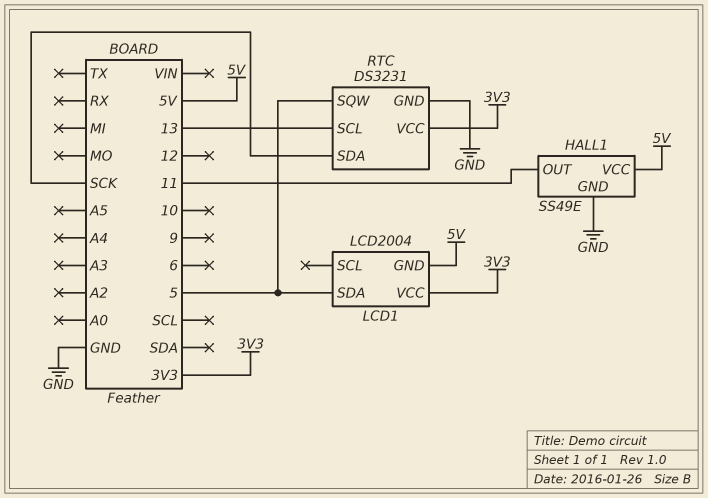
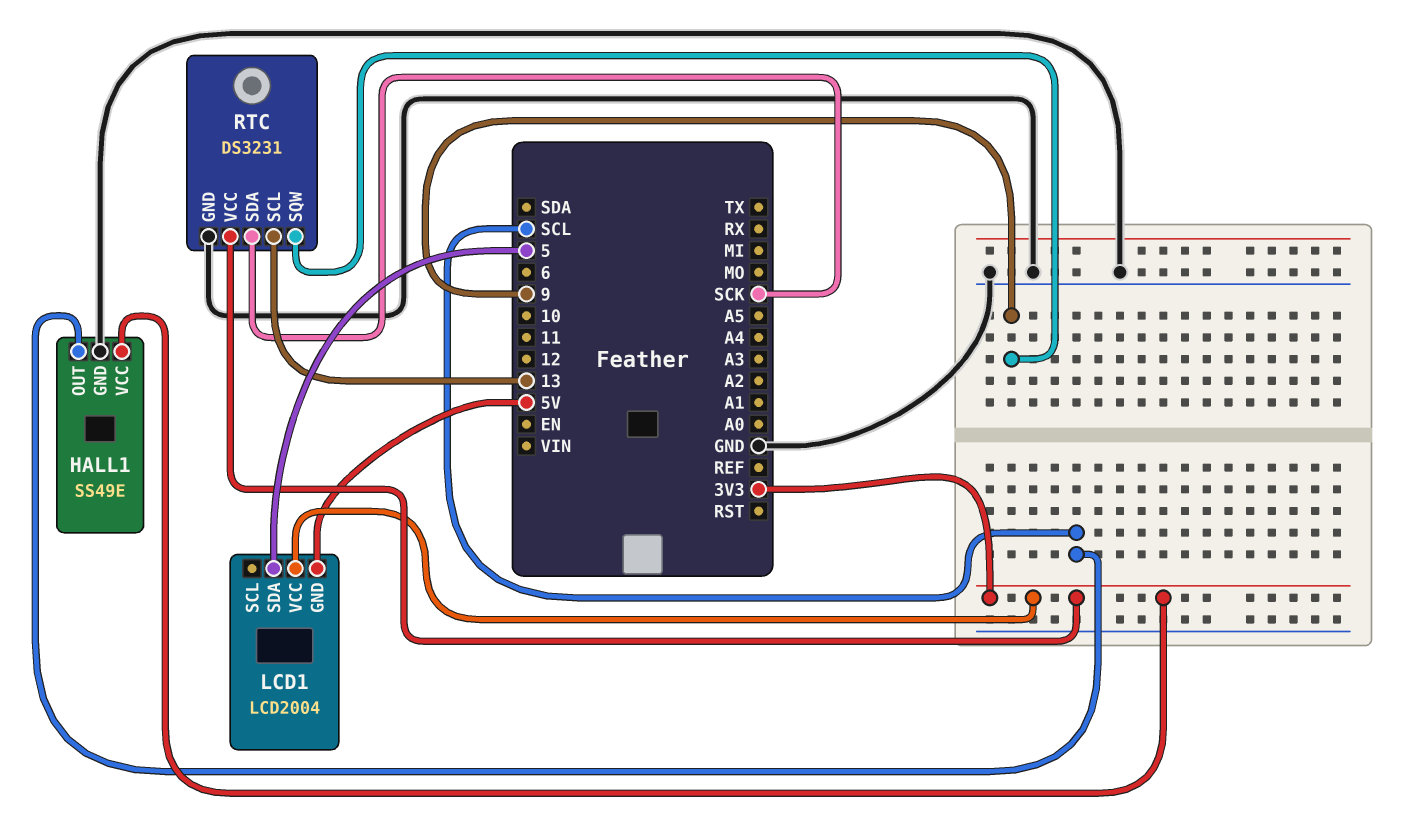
HALL1 pin OUT: 11 -> SCL
HALL1 pin VCC: 5V -> 3V3
RTC pin SQW: 5 -> 9

